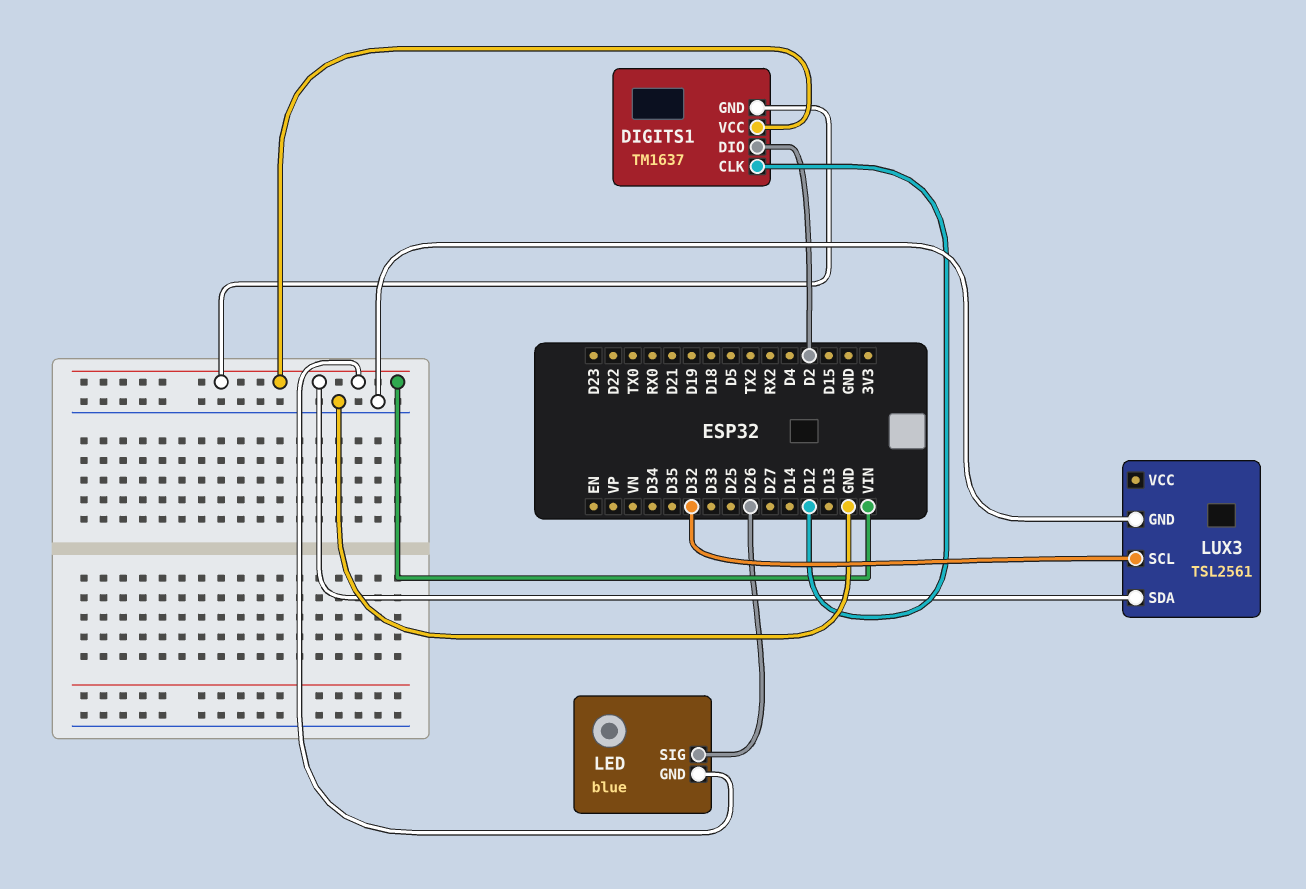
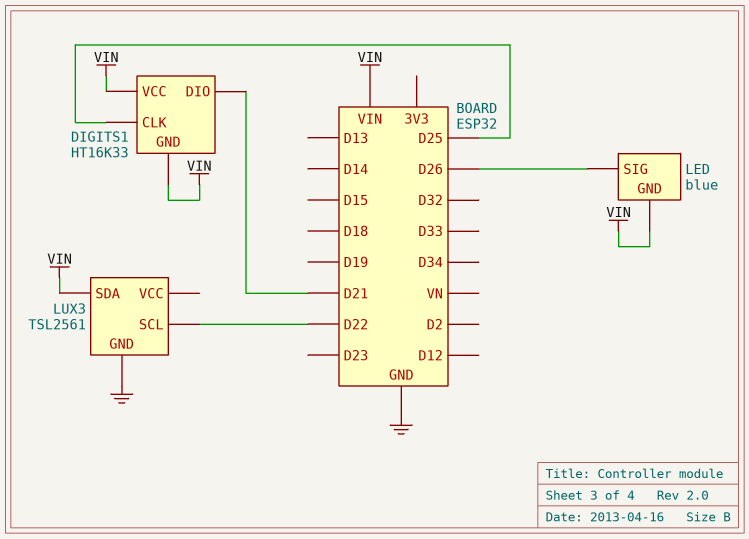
DIGITS1: TM1637 -> HT16K33
DIGITS1 pin CLK: D12 -> D25
DIGITS1 pin DIO: D2 -> D21
LUX3 pin SCL: D32 -> D22

